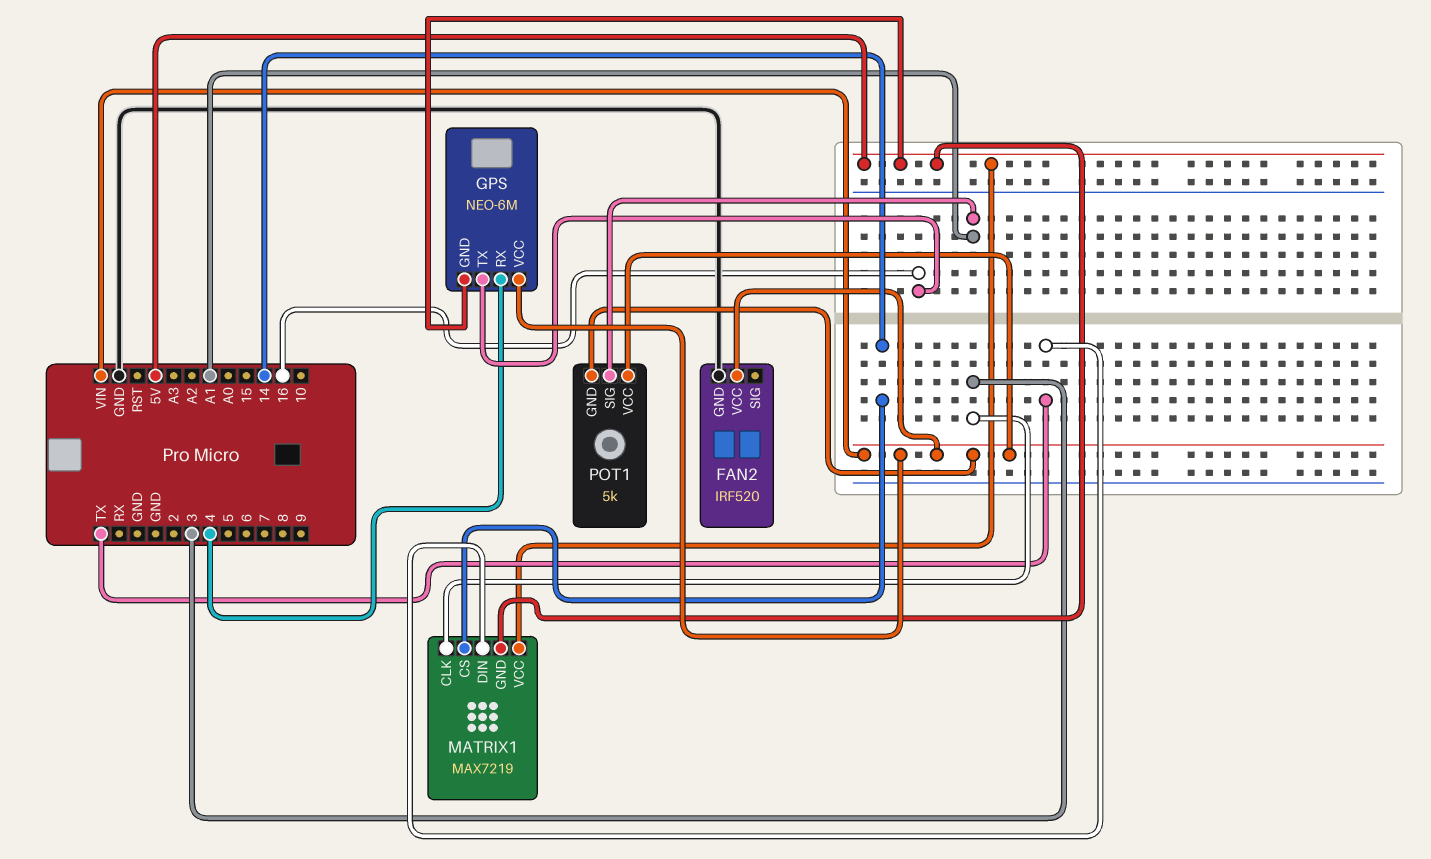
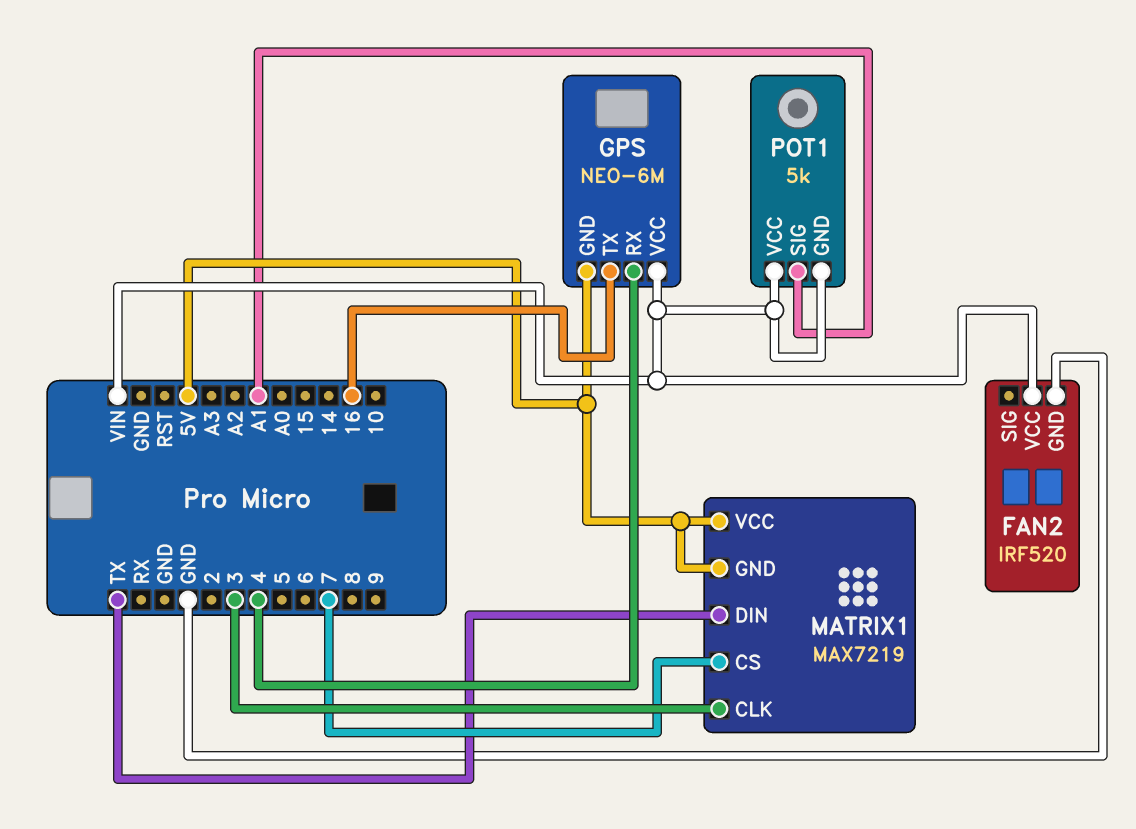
MATRIX1 pin CS: 14 -> 7

